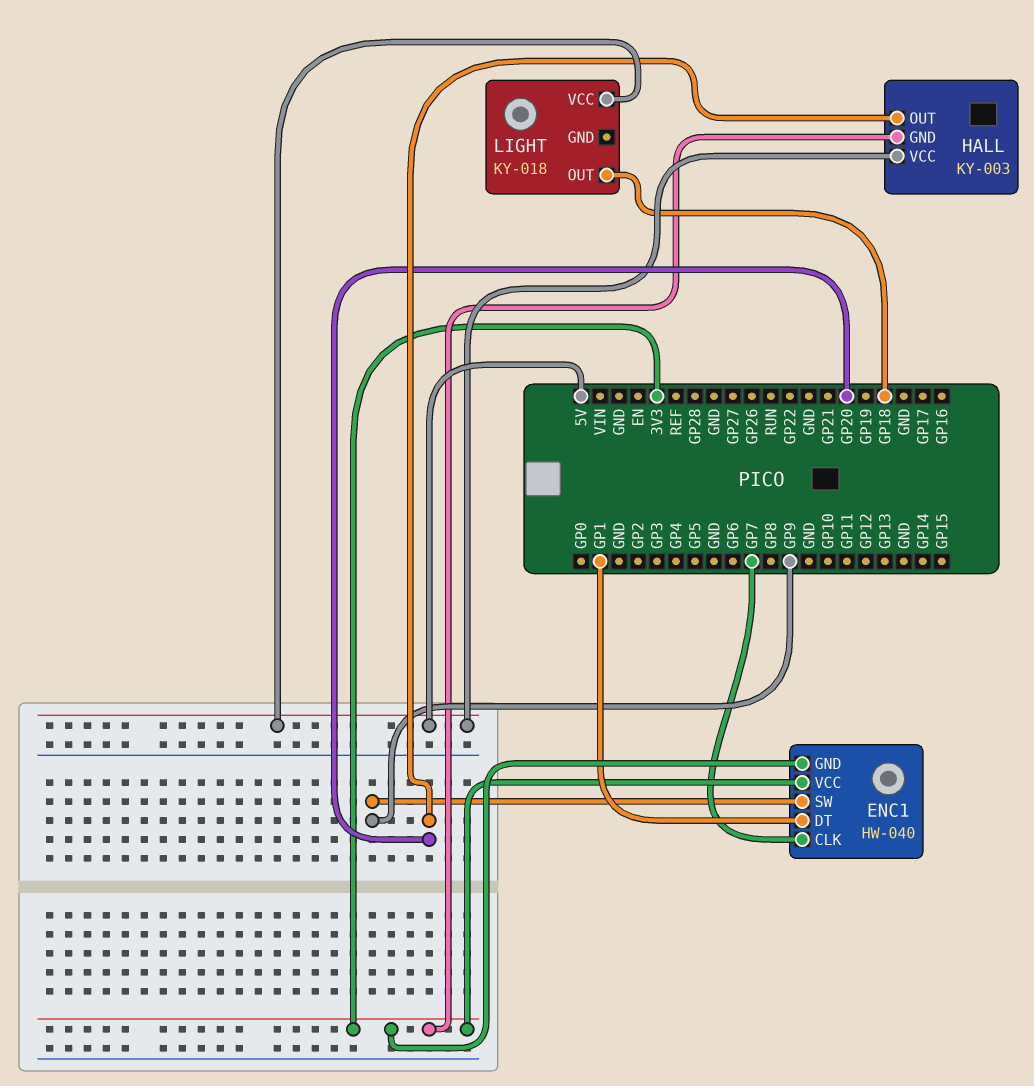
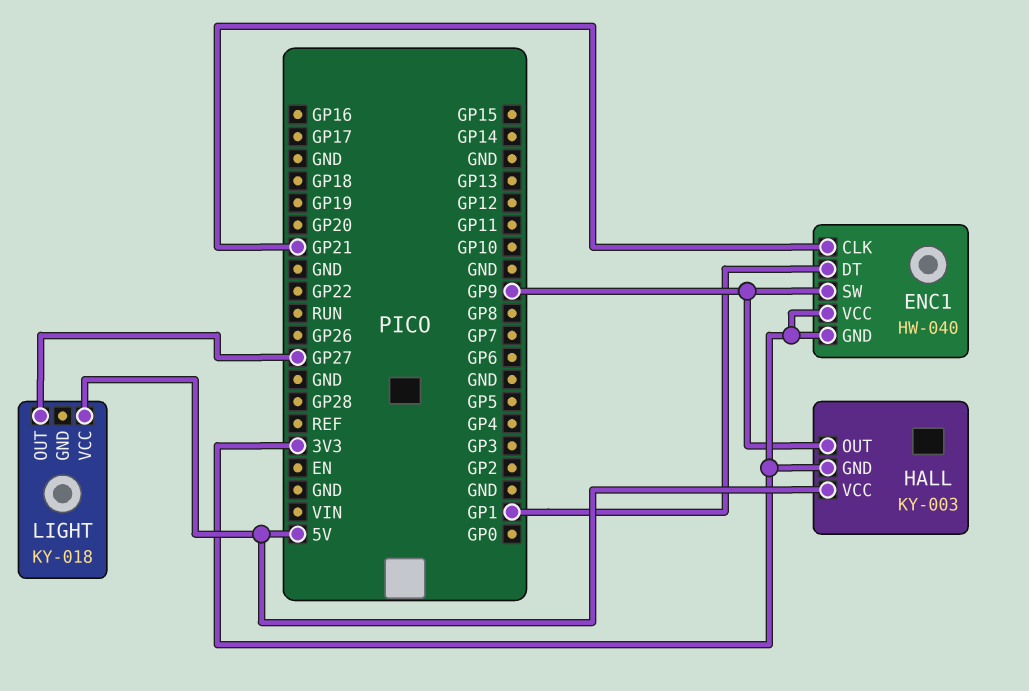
ENC1 pin CLK: GP7 -> GP21
HALL pin OUT: GP20 -> GP9
LIGHT pin OUT: GP18 -> GP27

